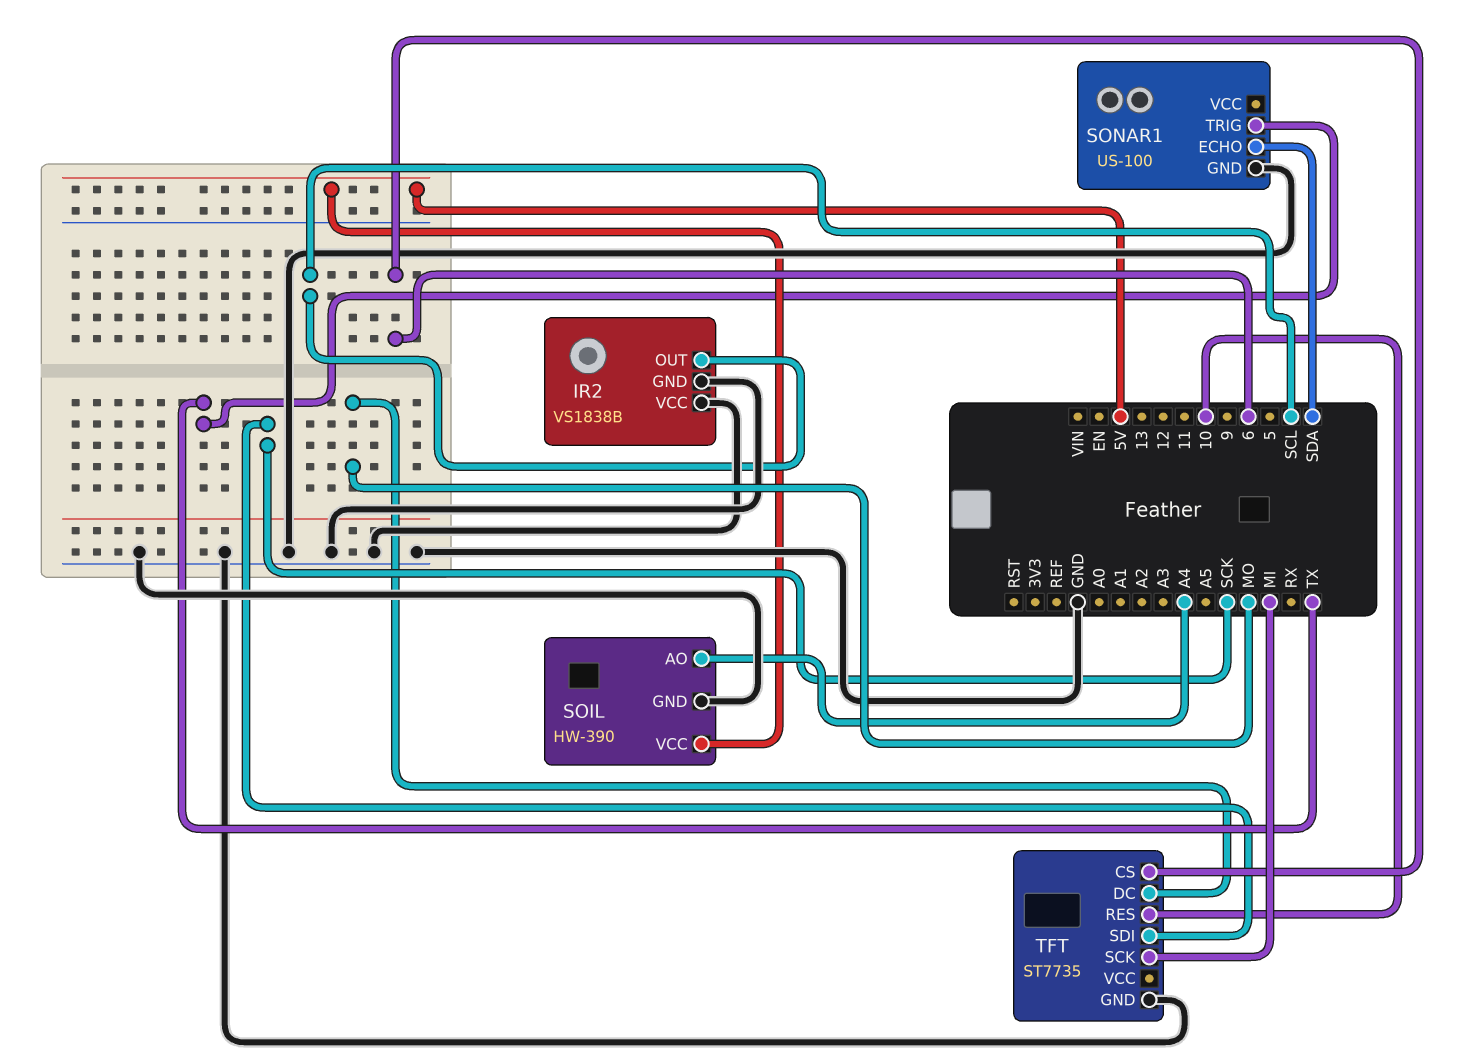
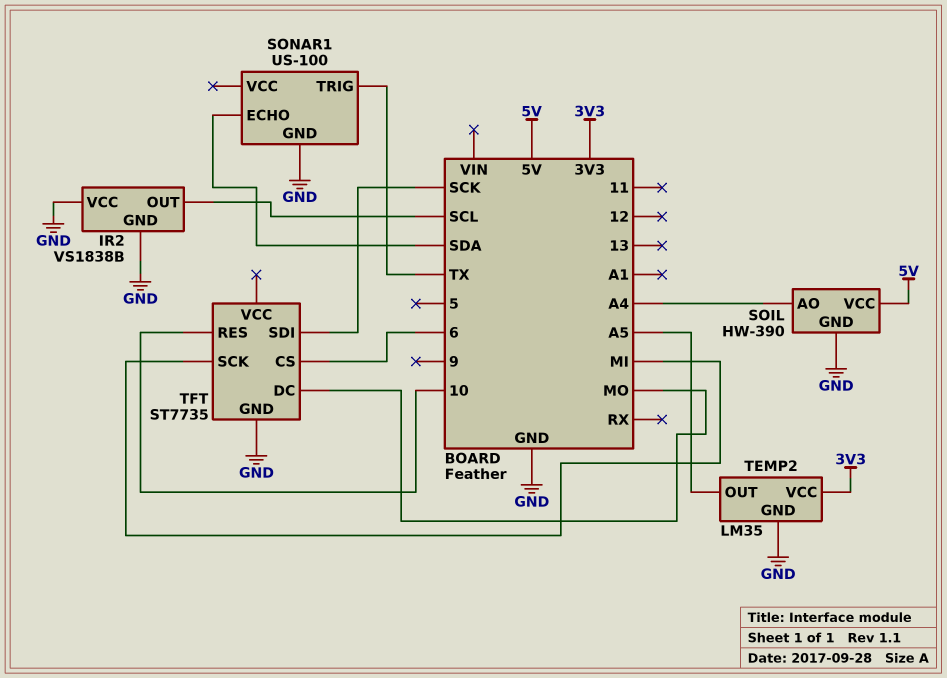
TEMP2: none -> LM35
TEMP2 pin GND: none -> GND
TEMP2 pin OUT: none -> A5
TEMP2 pin VCC: none -> 3V3

